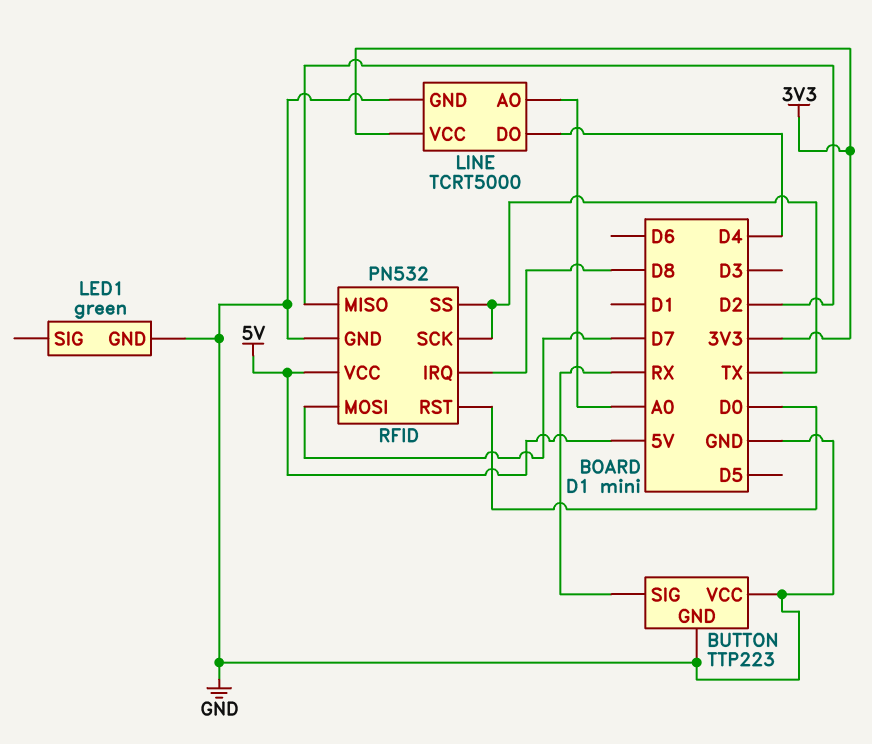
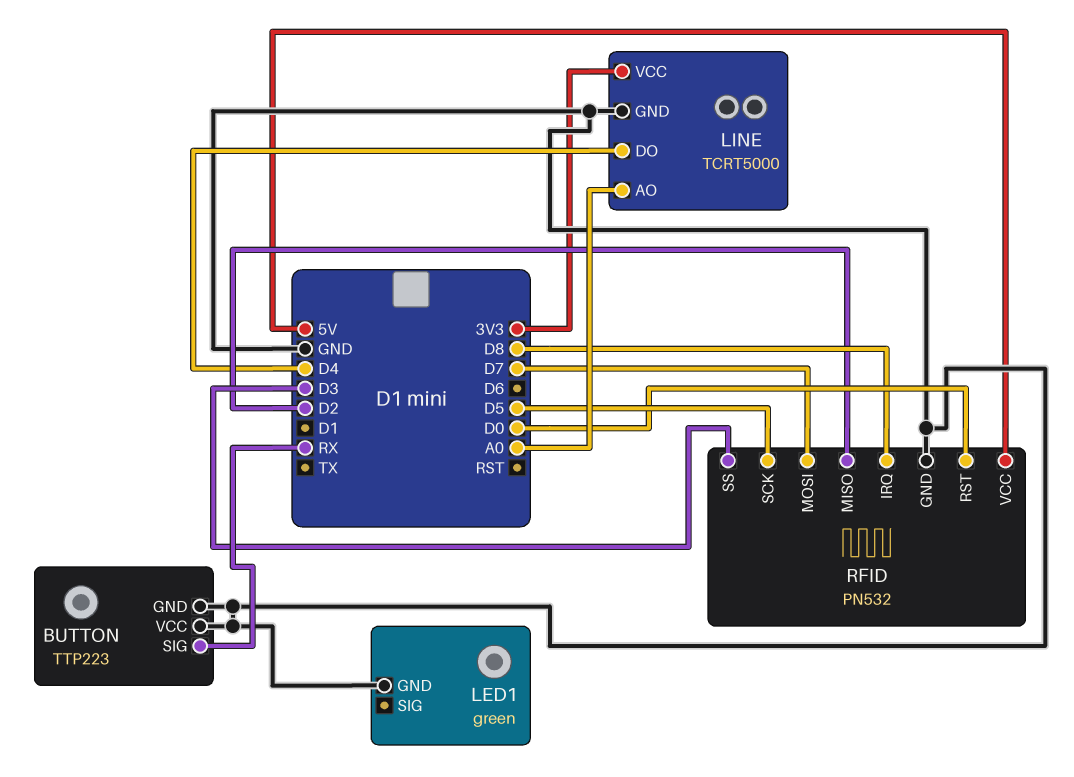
RFID pin SCK: TX -> D5
RFID pin SS: TX -> D3

